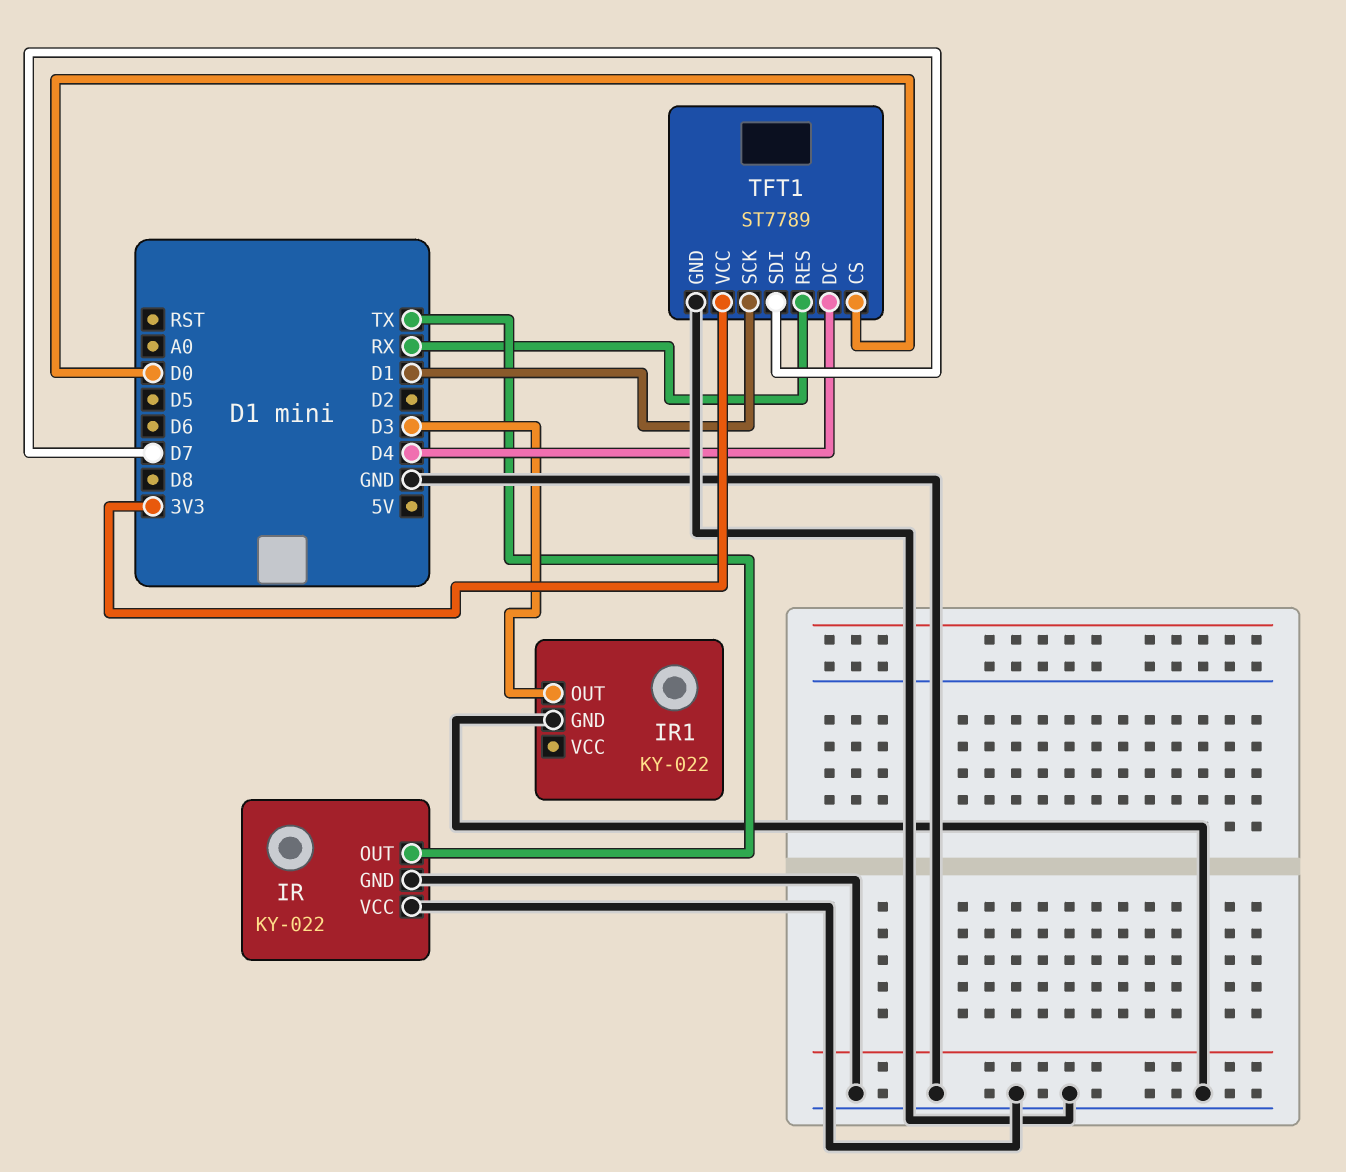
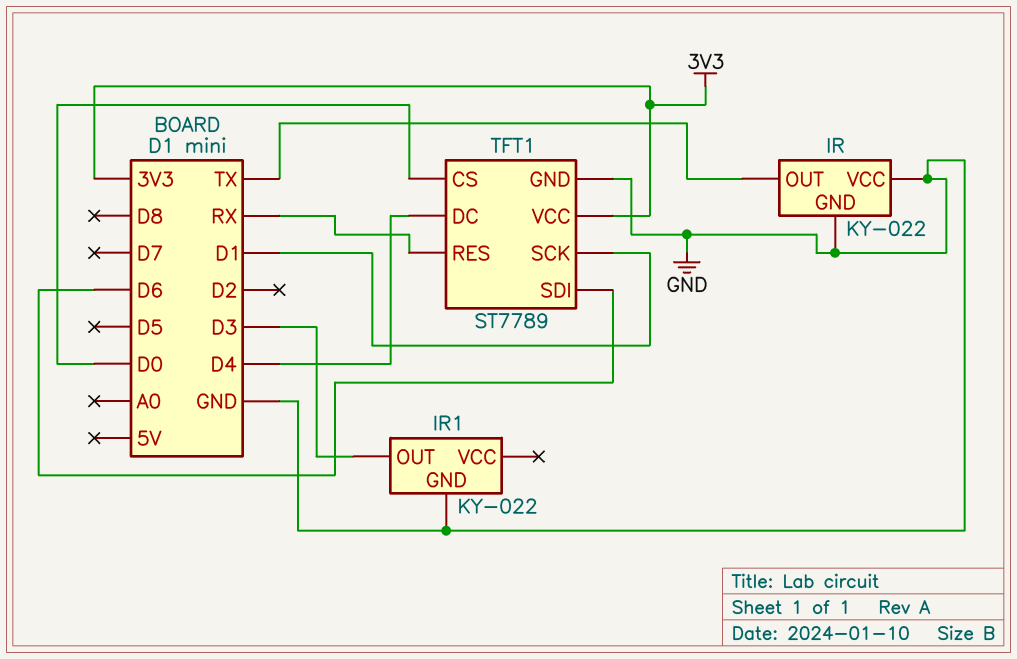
TFT1 pin SDI: D7 -> D6

